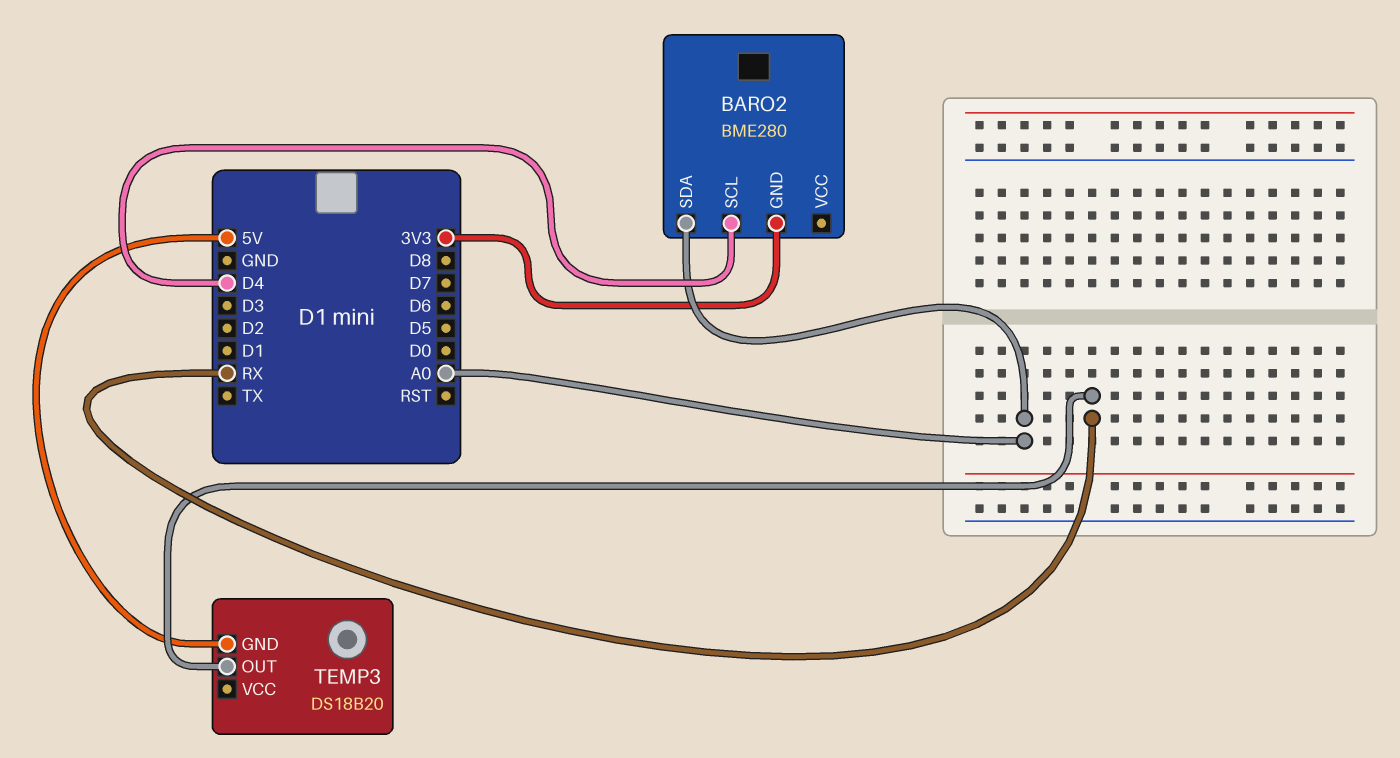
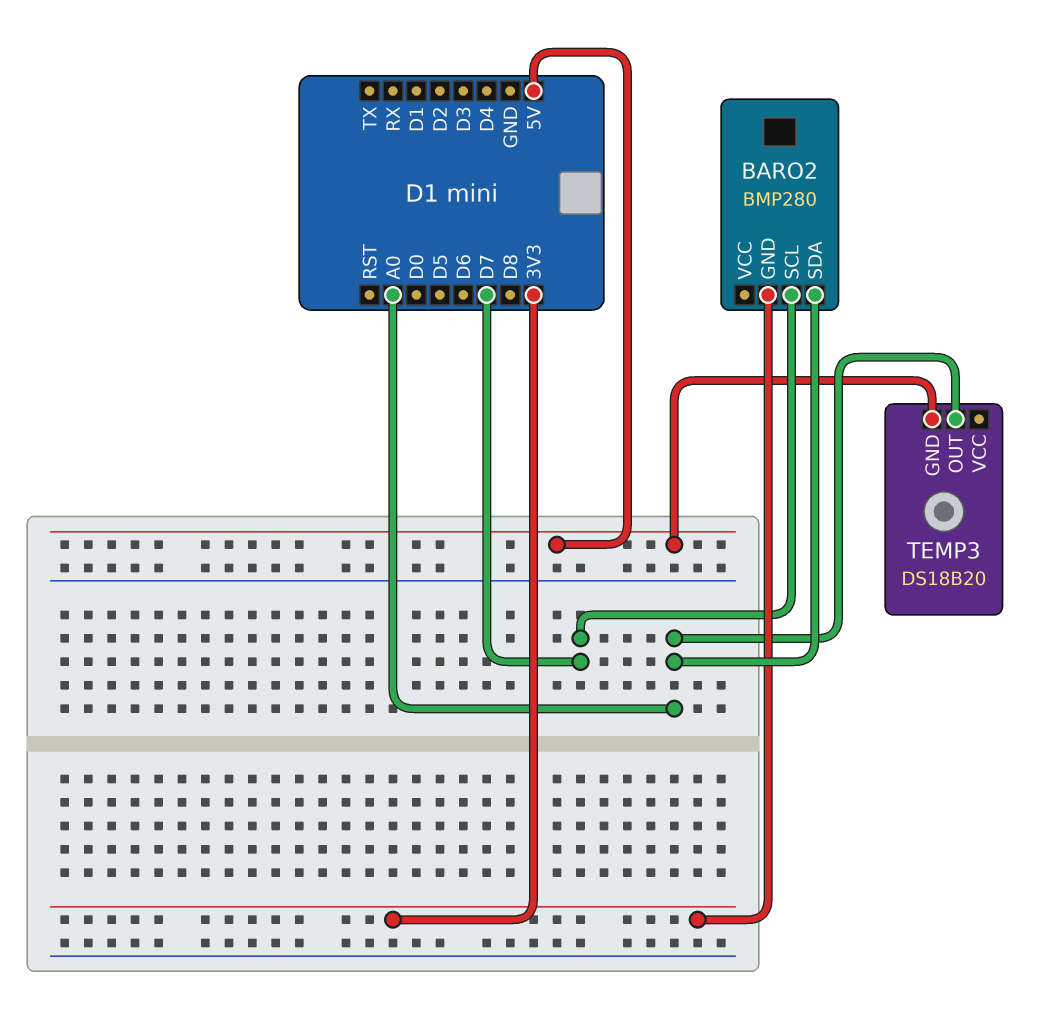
BARO2: BME280 -> BMP280
BARO2 pin SCL: D4 -> D7
TEMP3 pin OUT: RX -> A0

